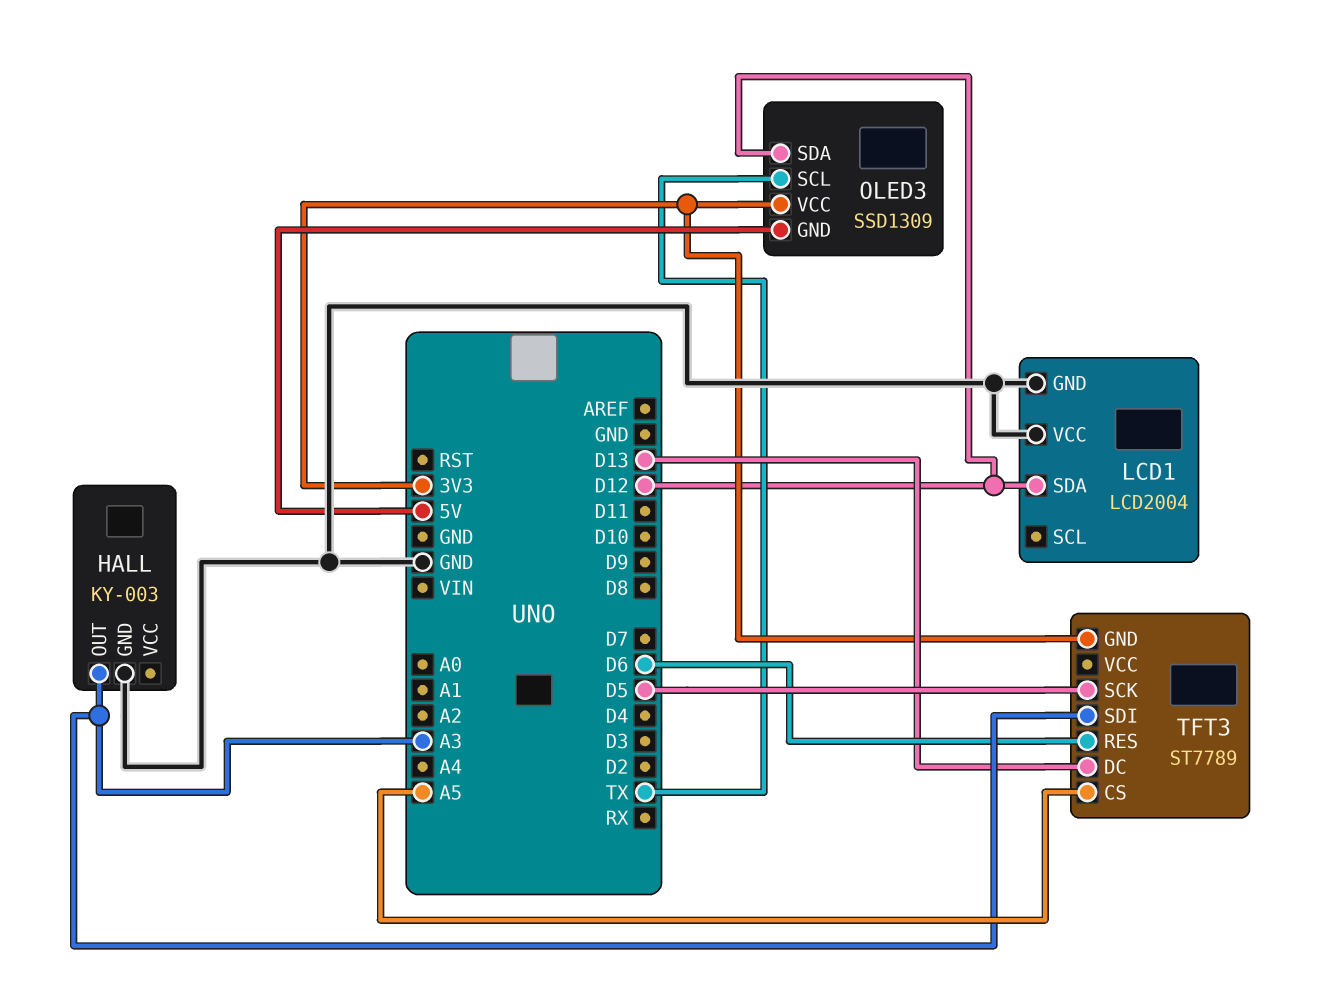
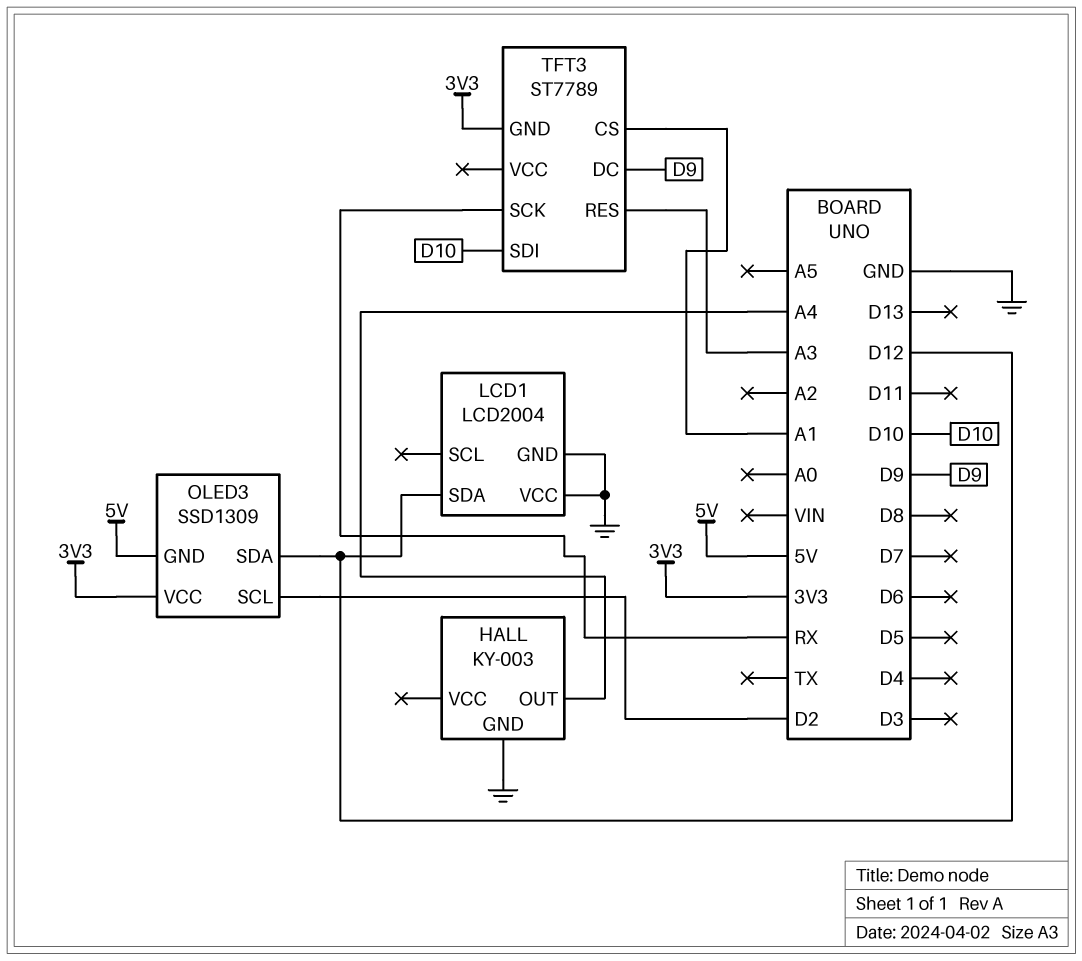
HALL pin OUT: A3 -> A4
OLED3 pin SCL: TX -> D2
TFT3 pin CS: A5 -> A1
TFT3 pin DC: D13 -> D9
TFT3 pin RES: D6 -> A3
TFT3 pin SCK: D5 -> RX
TFT3 pin SDI: A3 -> D10

